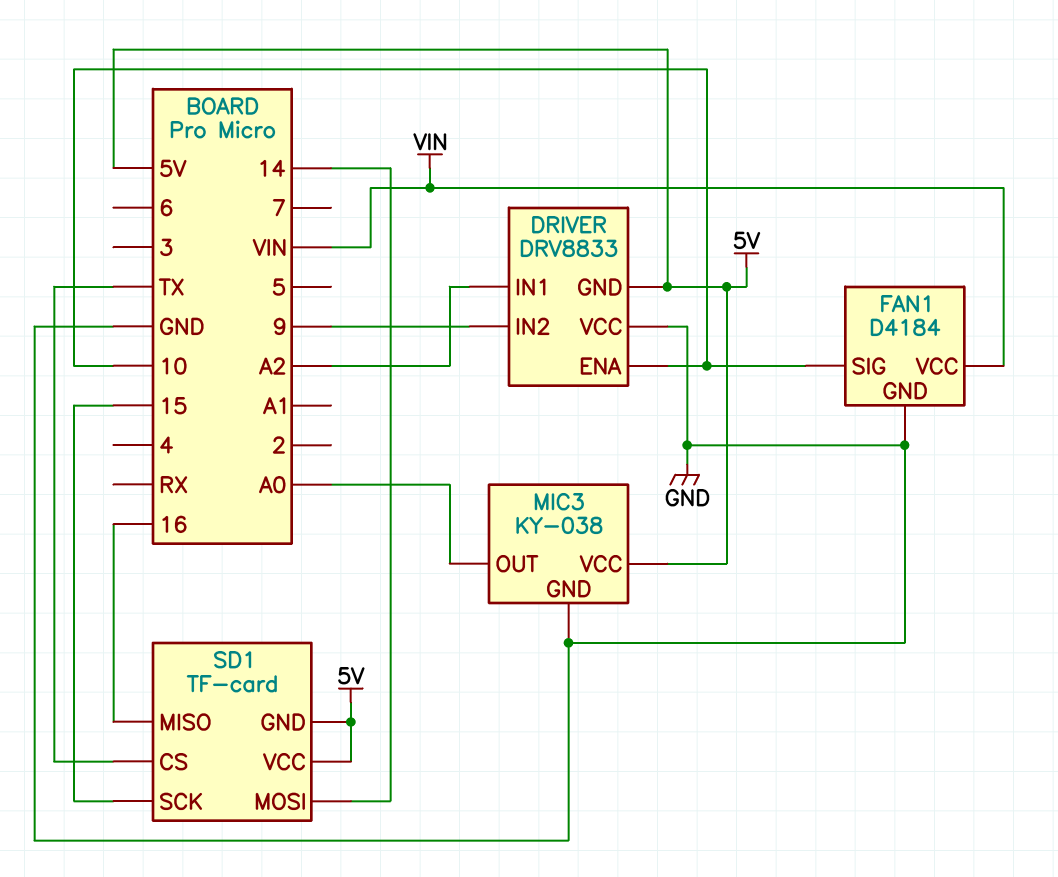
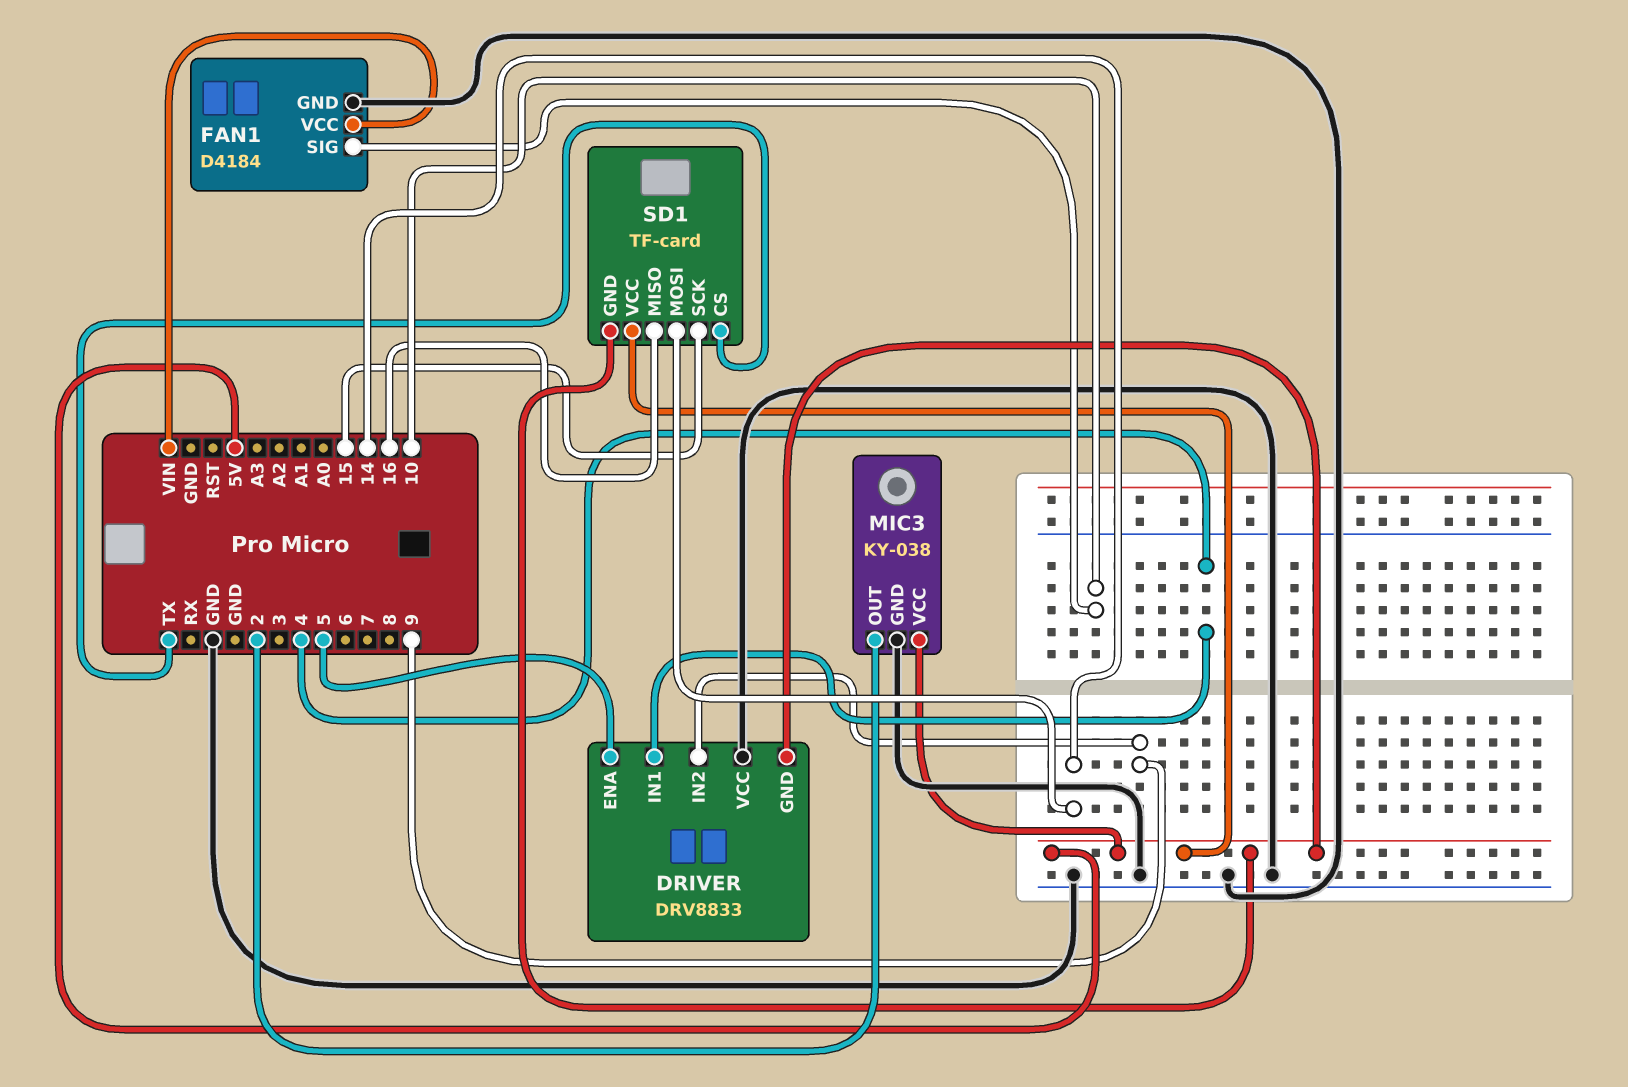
DRIVER pin ENA: 10 -> 5
DRIVER pin IN1: A2 -> 4
MIC3 pin OUT: A0 -> 2

